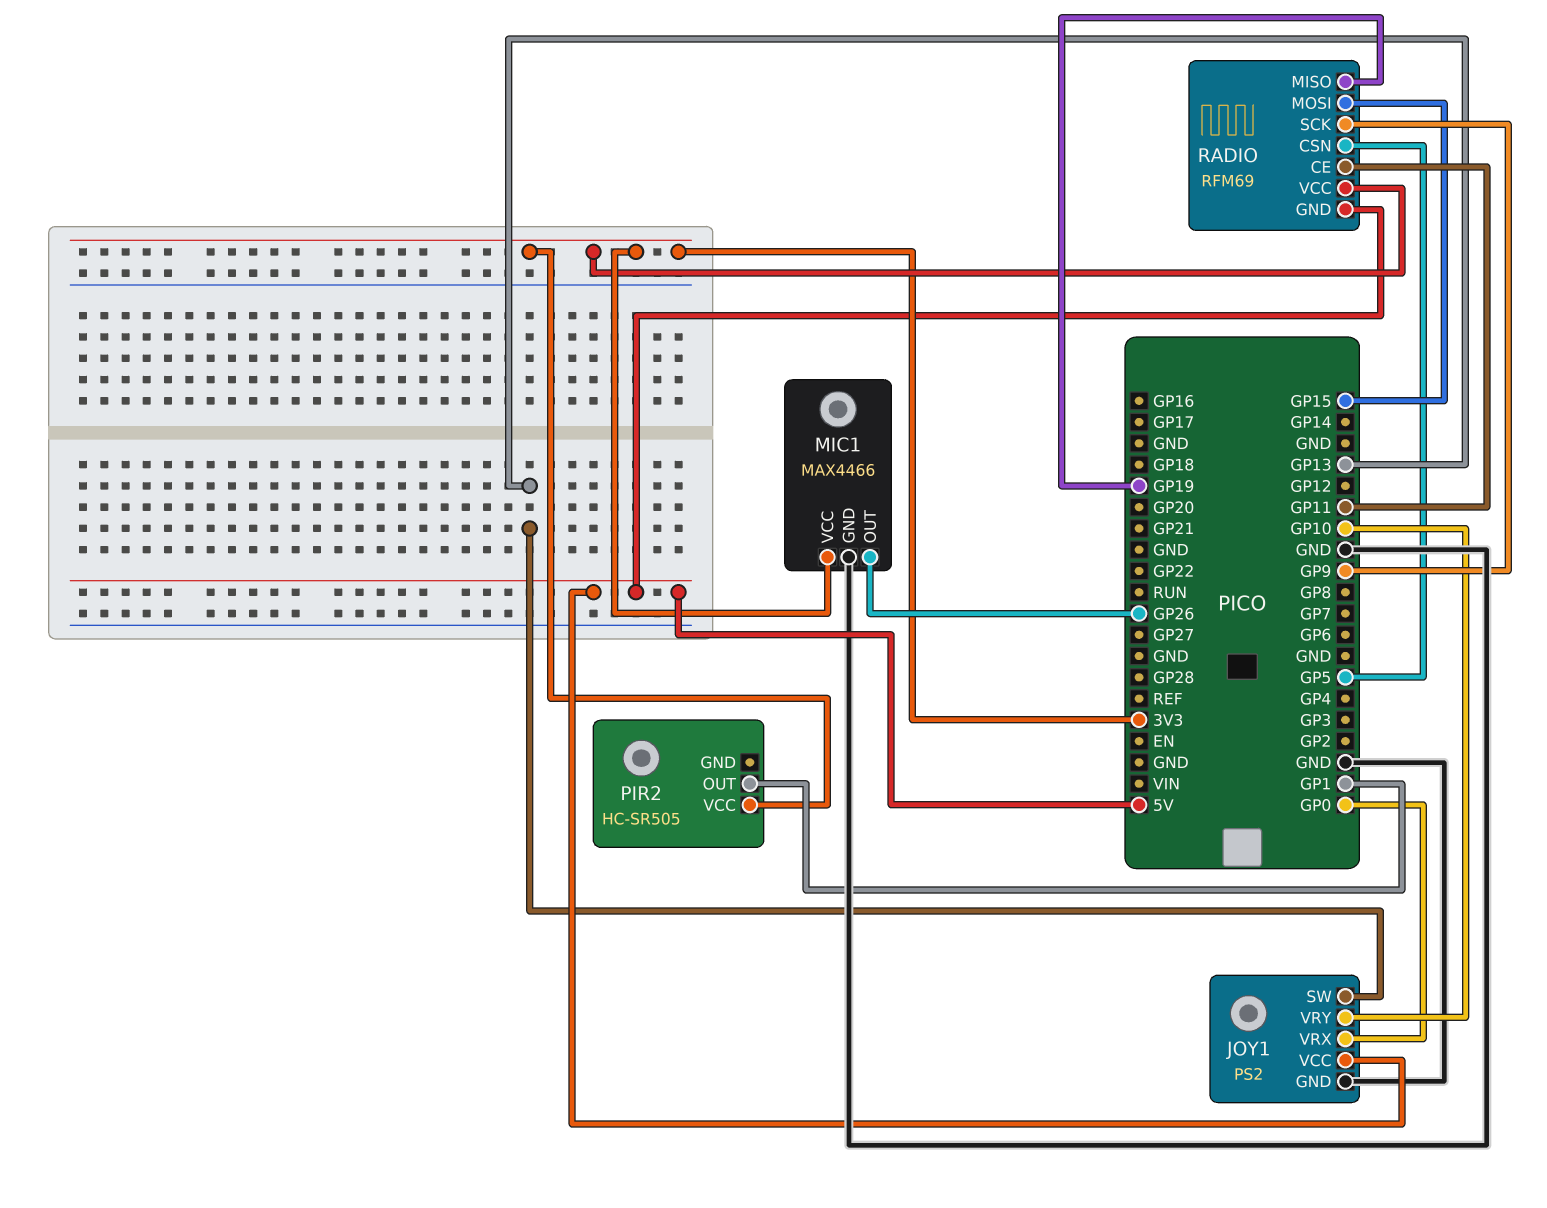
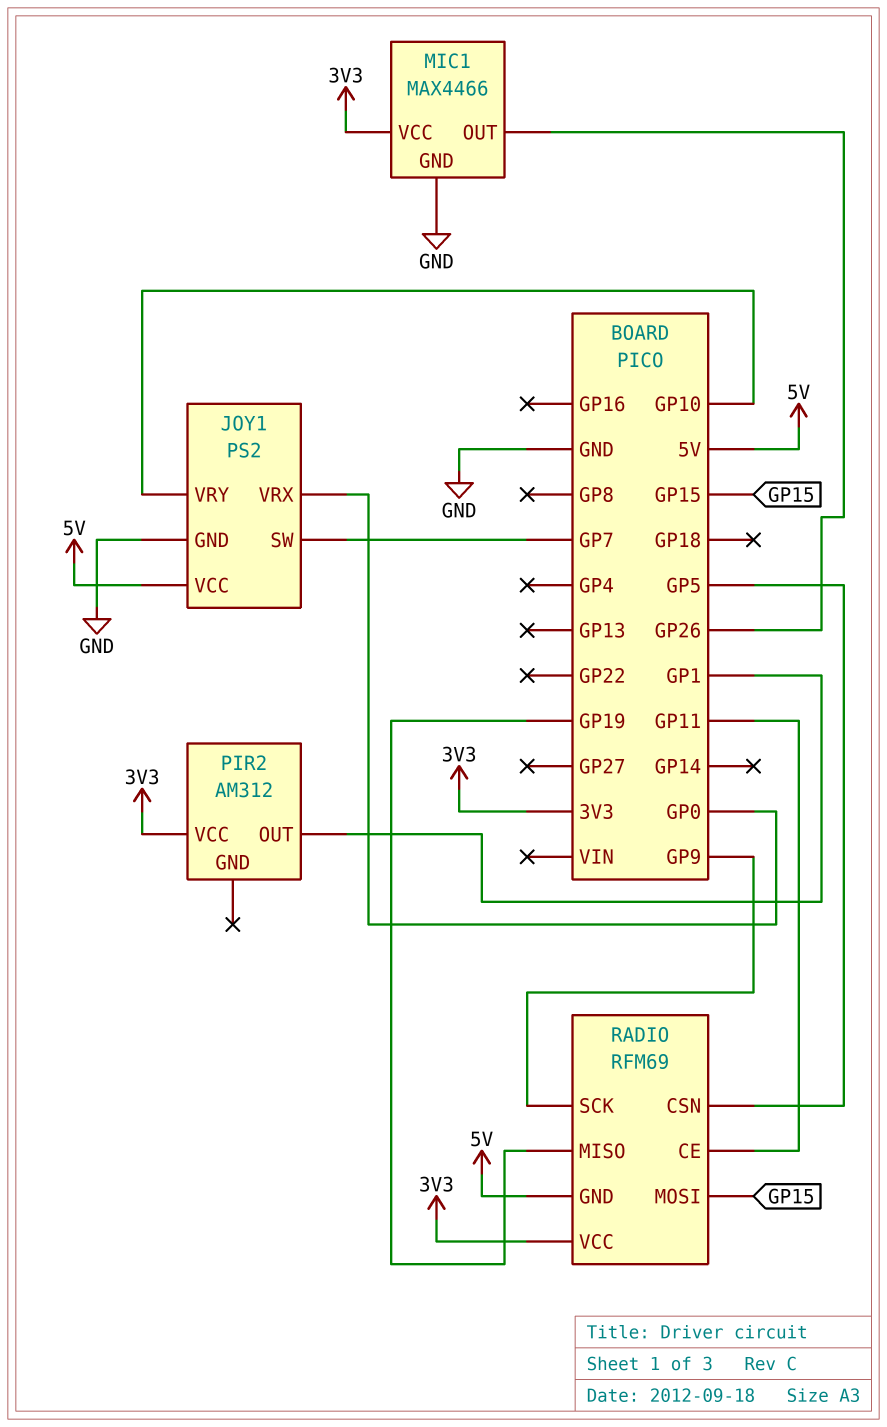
JOY1 pin SW: GP13 -> GP7
PIR2: HC-SR505 -> AM312

